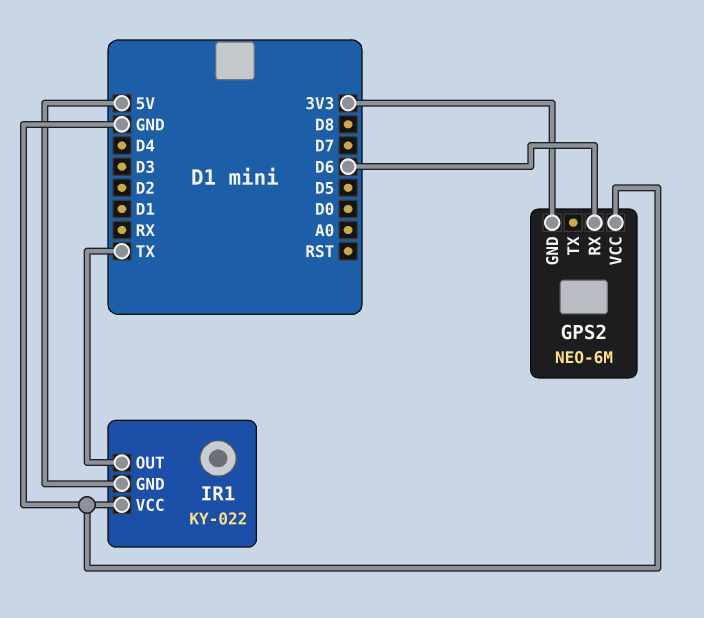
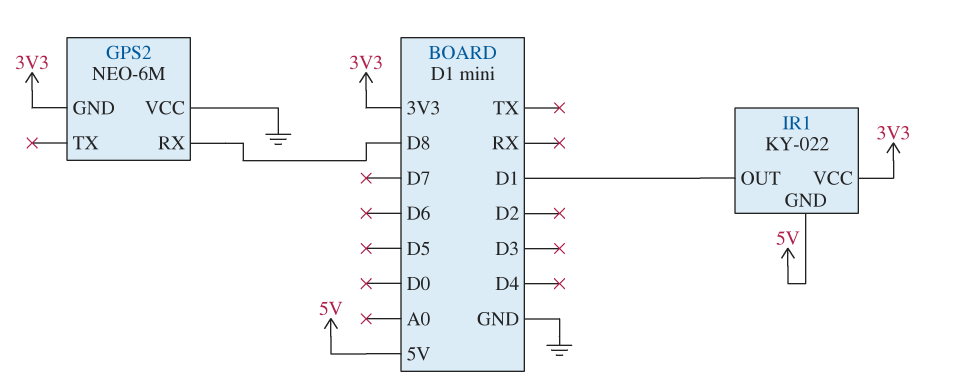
GPS2 pin RX: D6 -> D8
IR1 pin OUT: TX -> D1
IR1 pin VCC: GND -> 3V3

